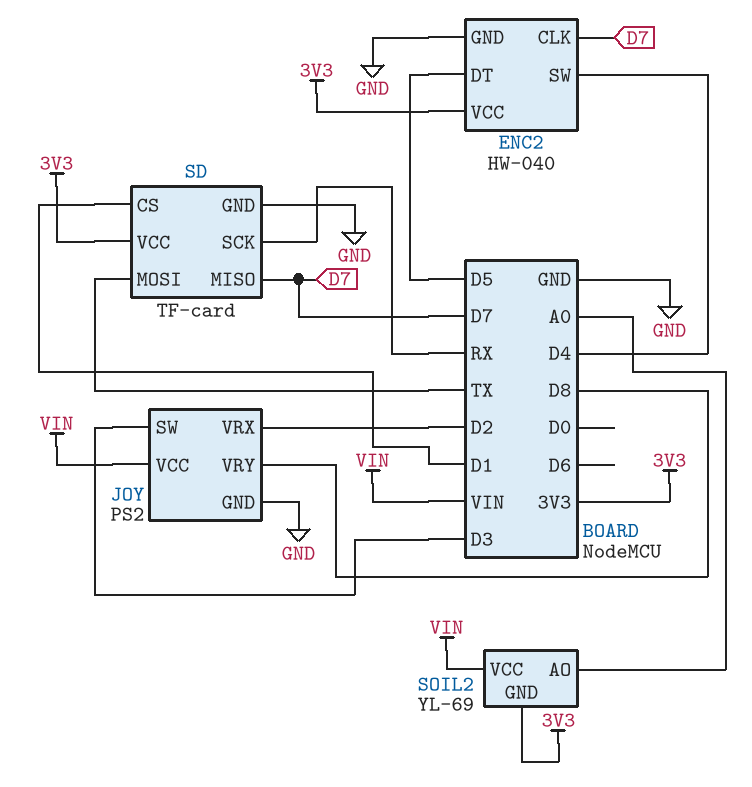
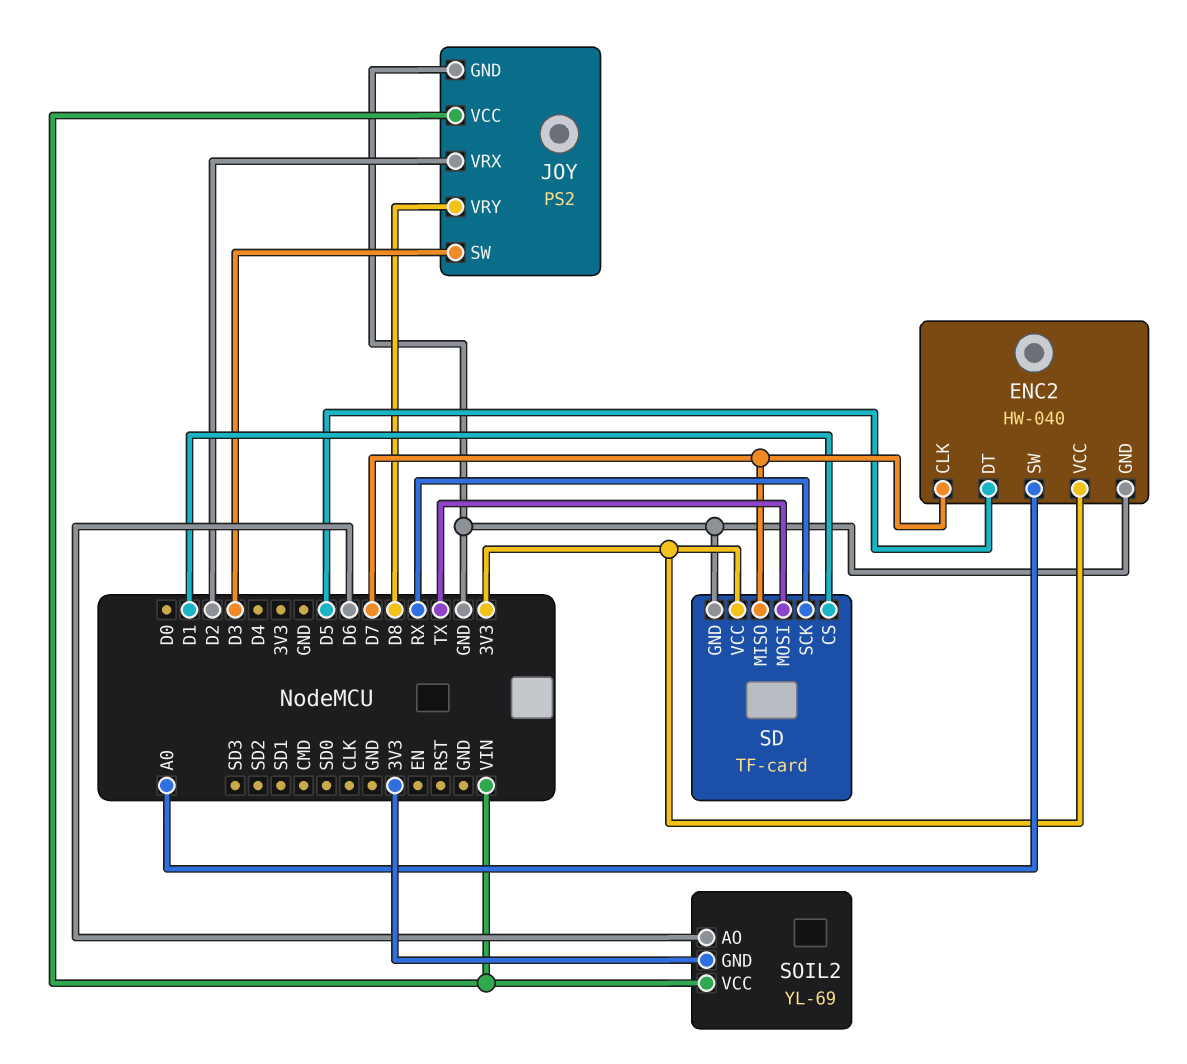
ENC2 pin SW: D4 -> A0
SOIL2 pin AO: A0 -> D6

